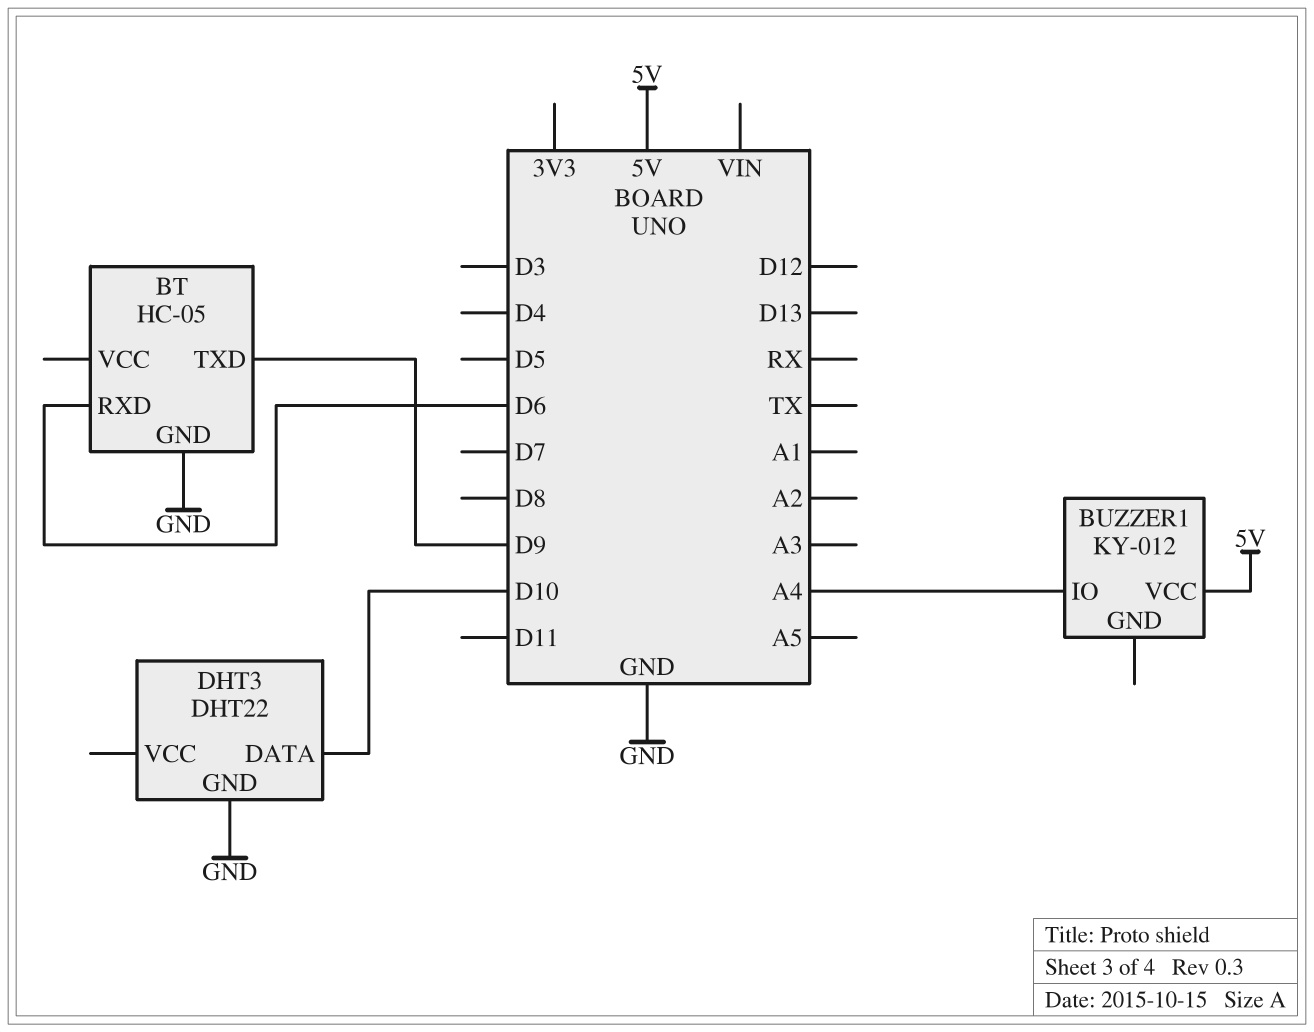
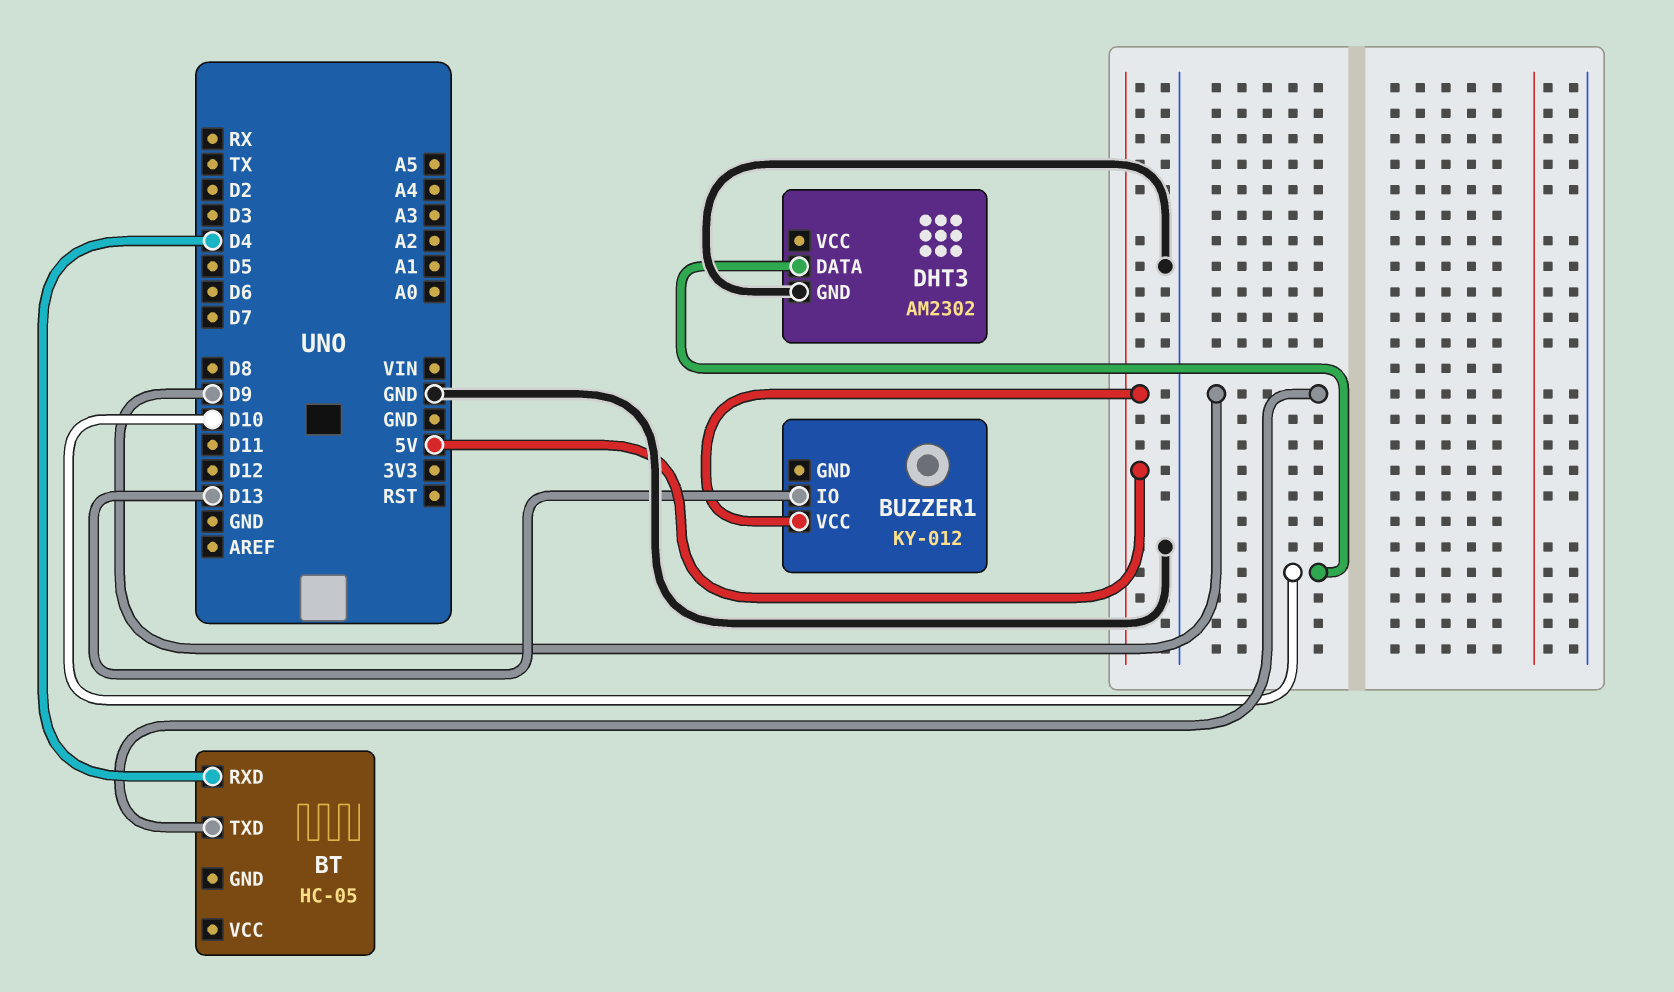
BT pin GND: GND -> none
BT pin RXD: D6 -> D4
BUZZER1 pin IO: A4 -> D13
DHT3: DHT22 -> AM2302

